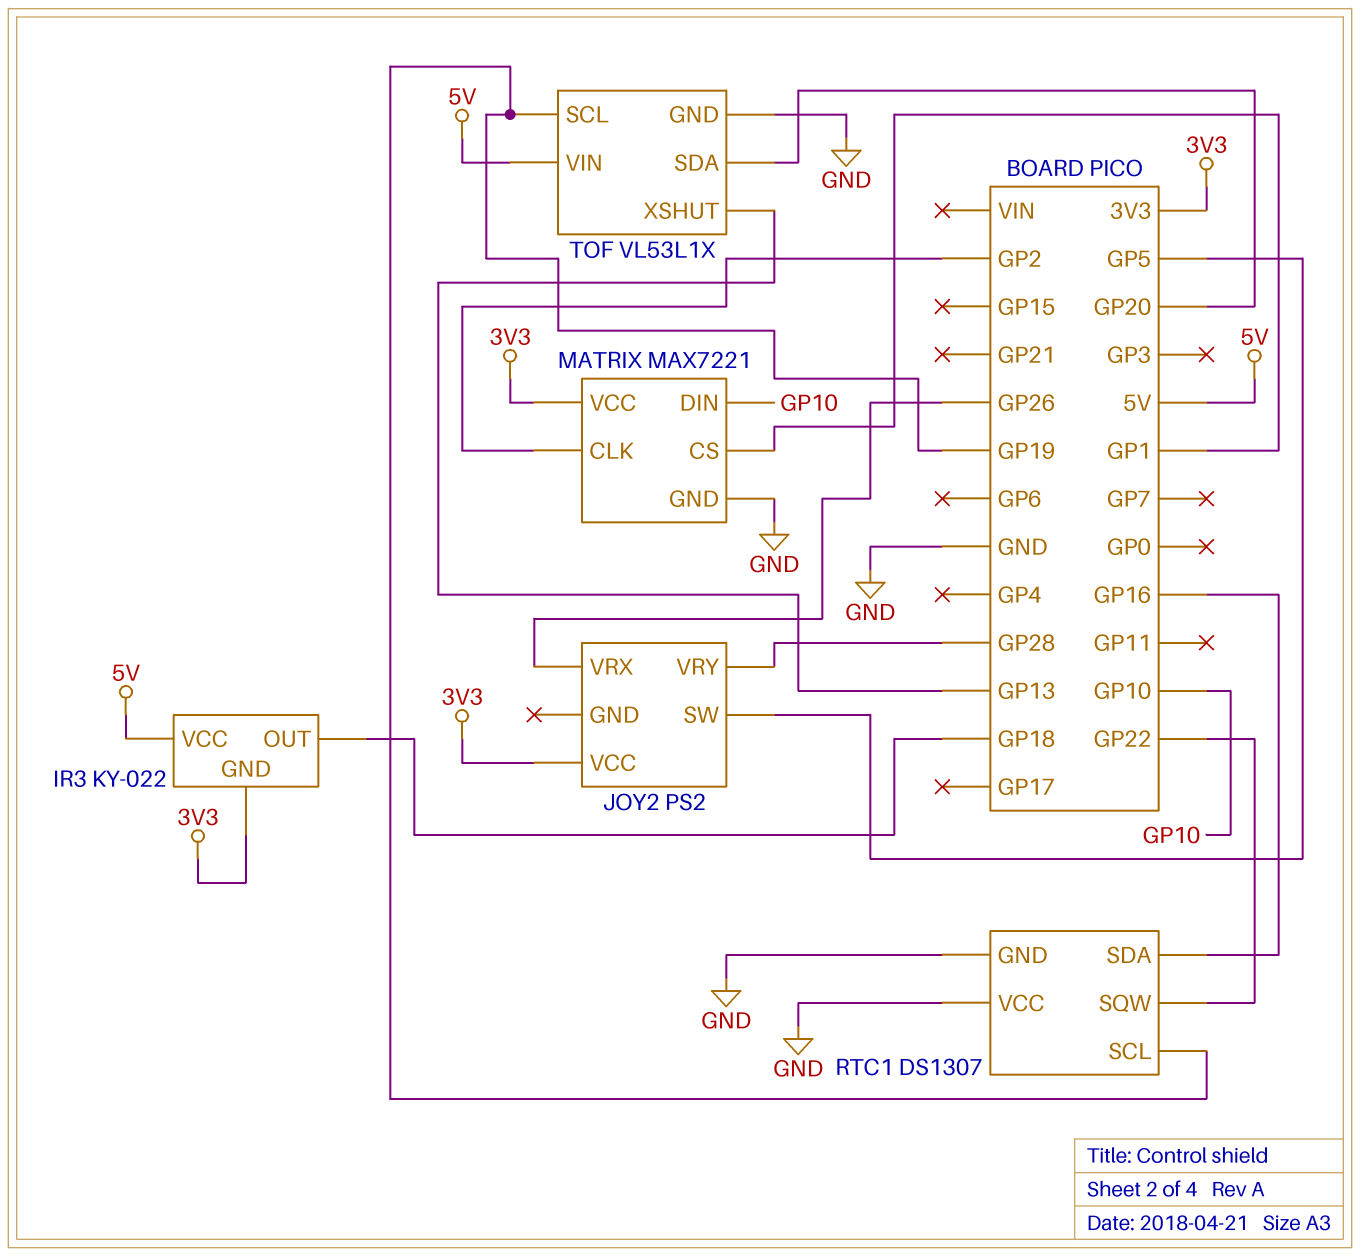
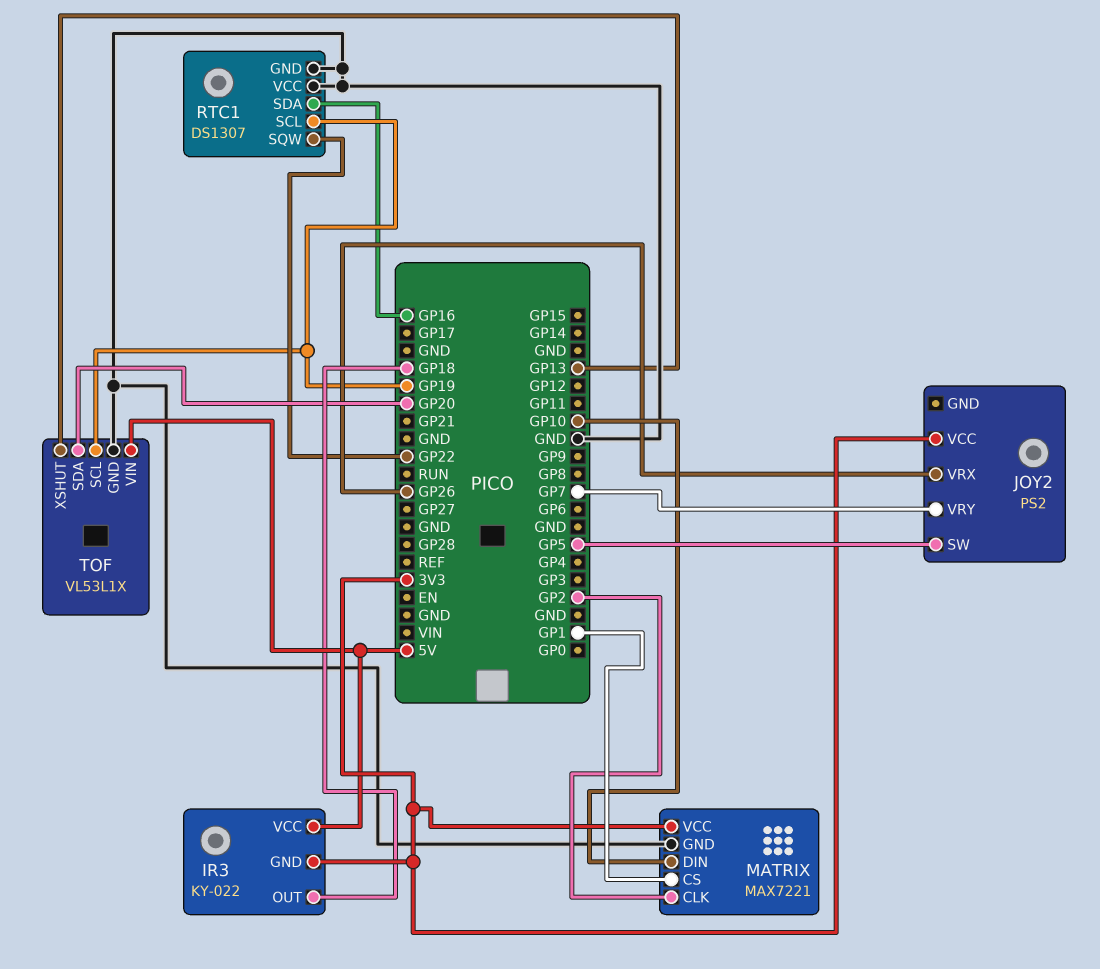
JOY2 pin VRY: GP28 -> GP7

